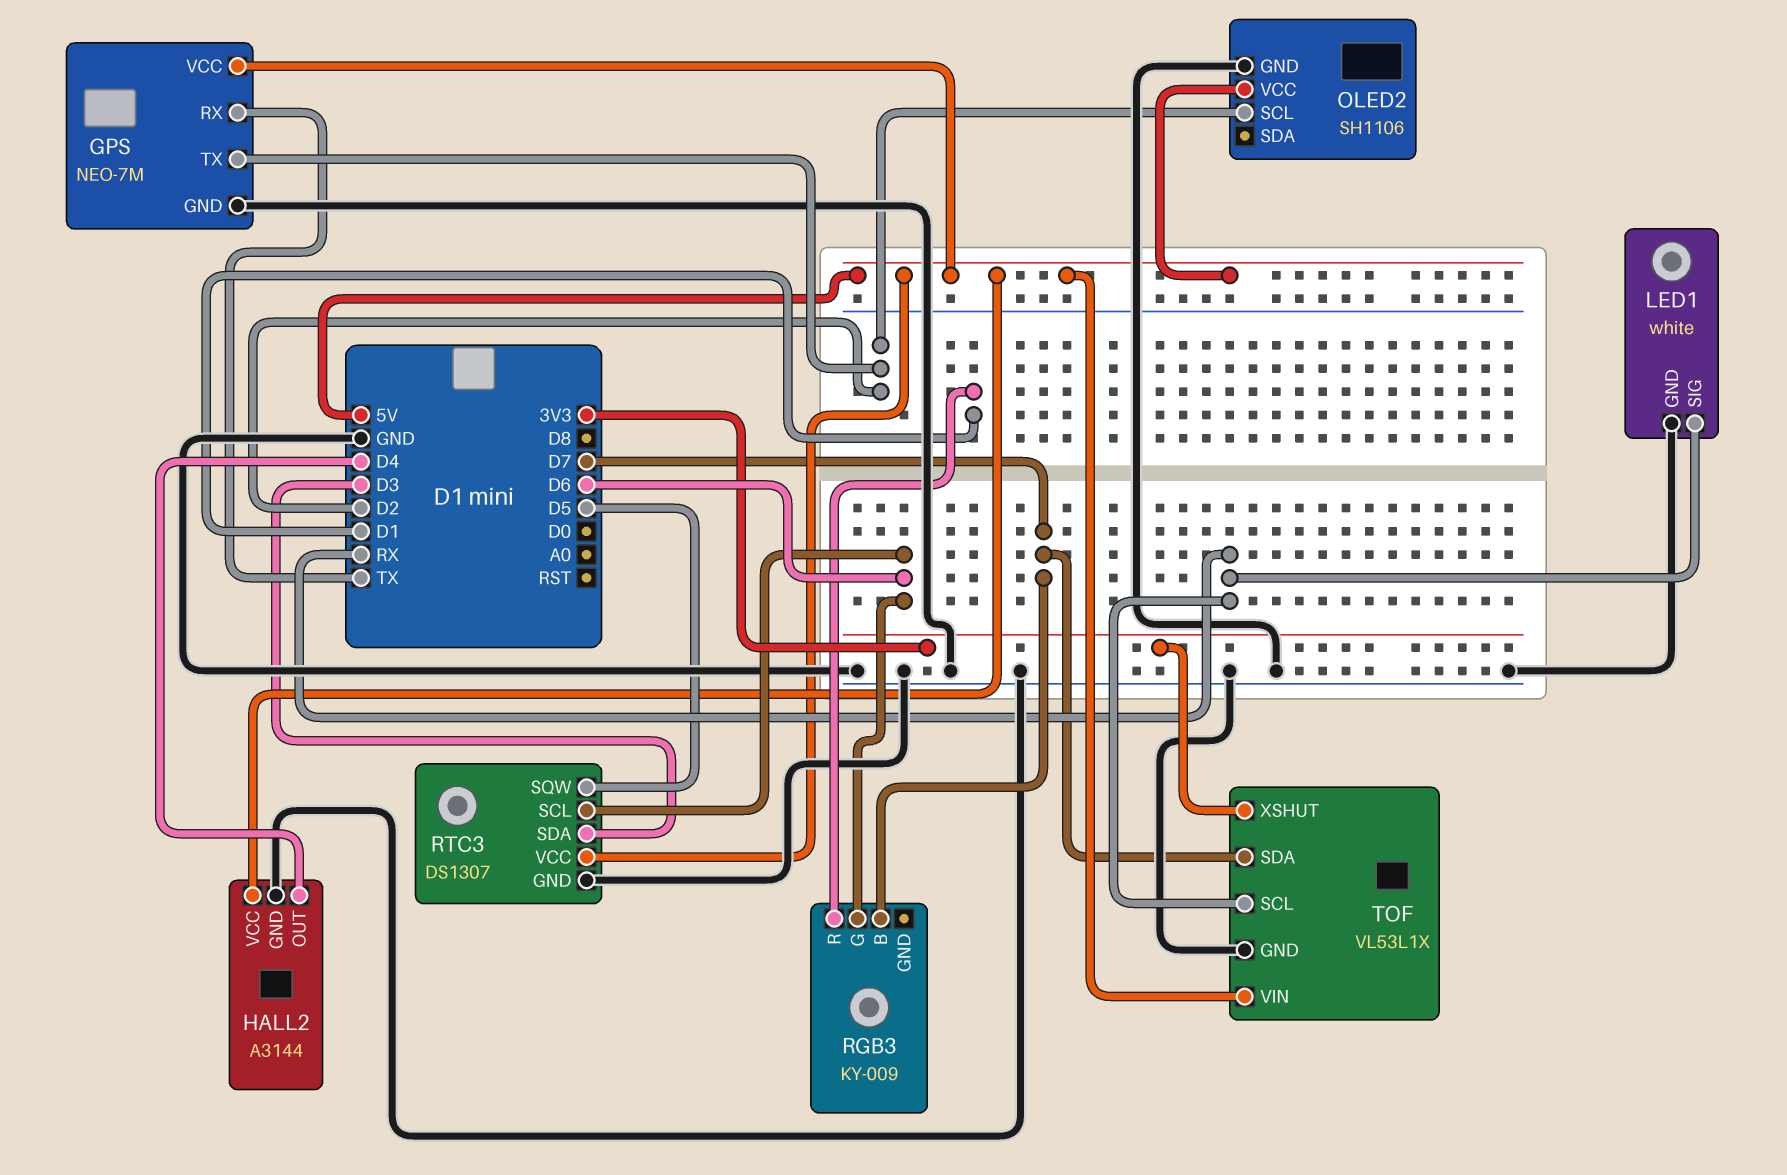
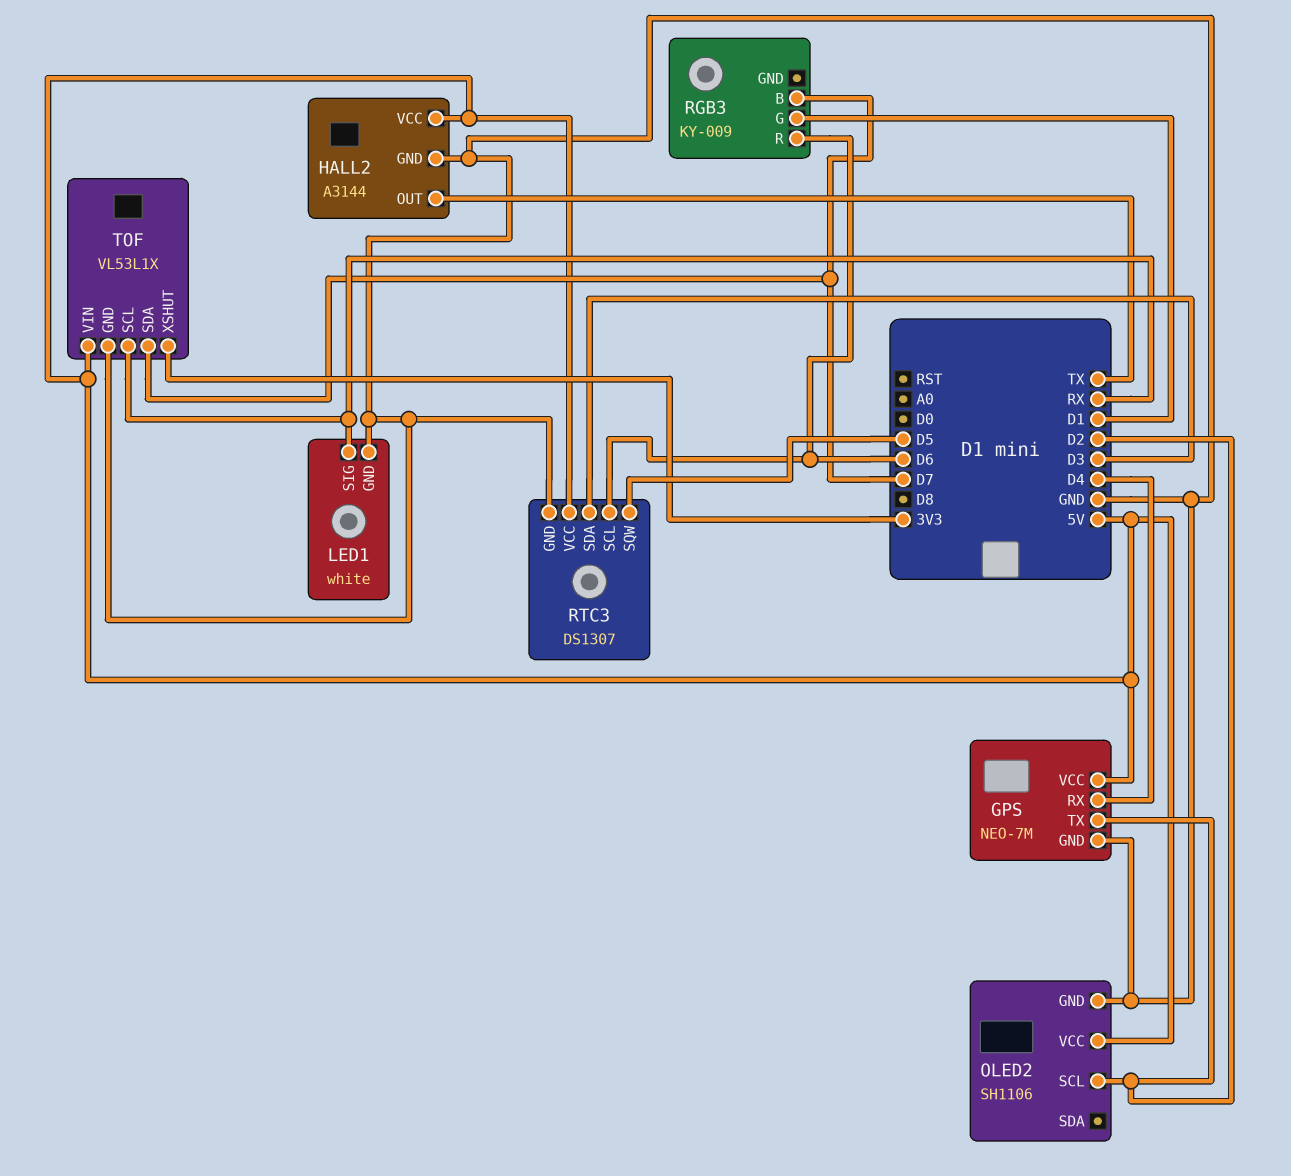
GPS pin RX: TX -> D4
HALL2 pin OUT: D4 -> TX
RGB3 pin G: D6 -> D1
RGB3 pin R: D1 -> D6

